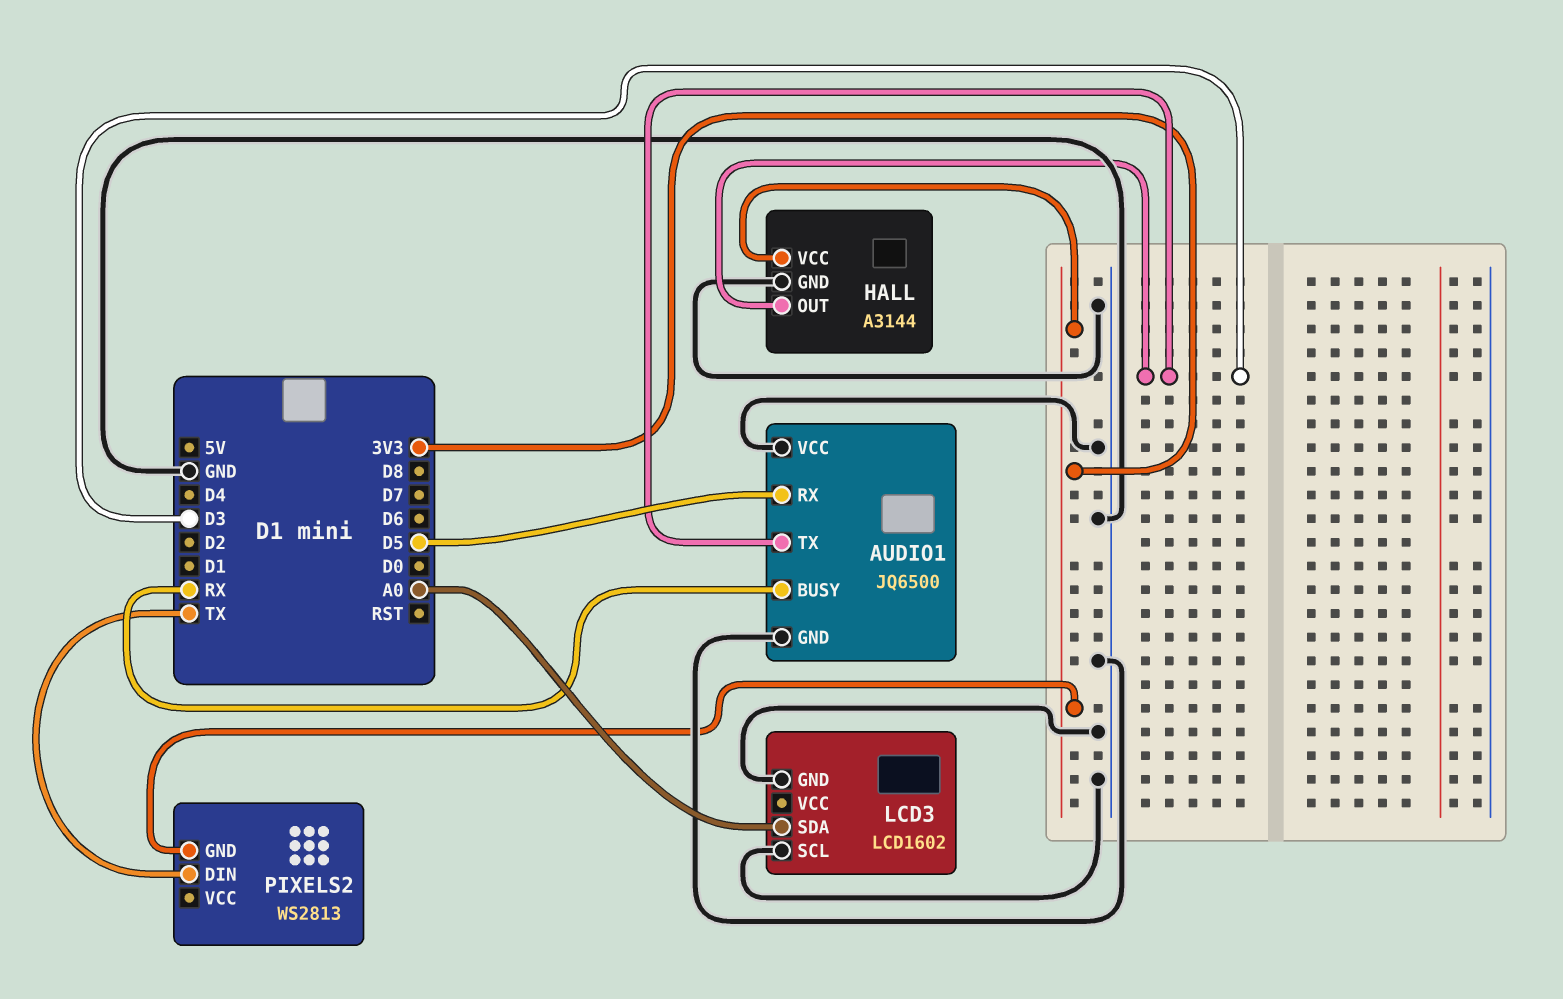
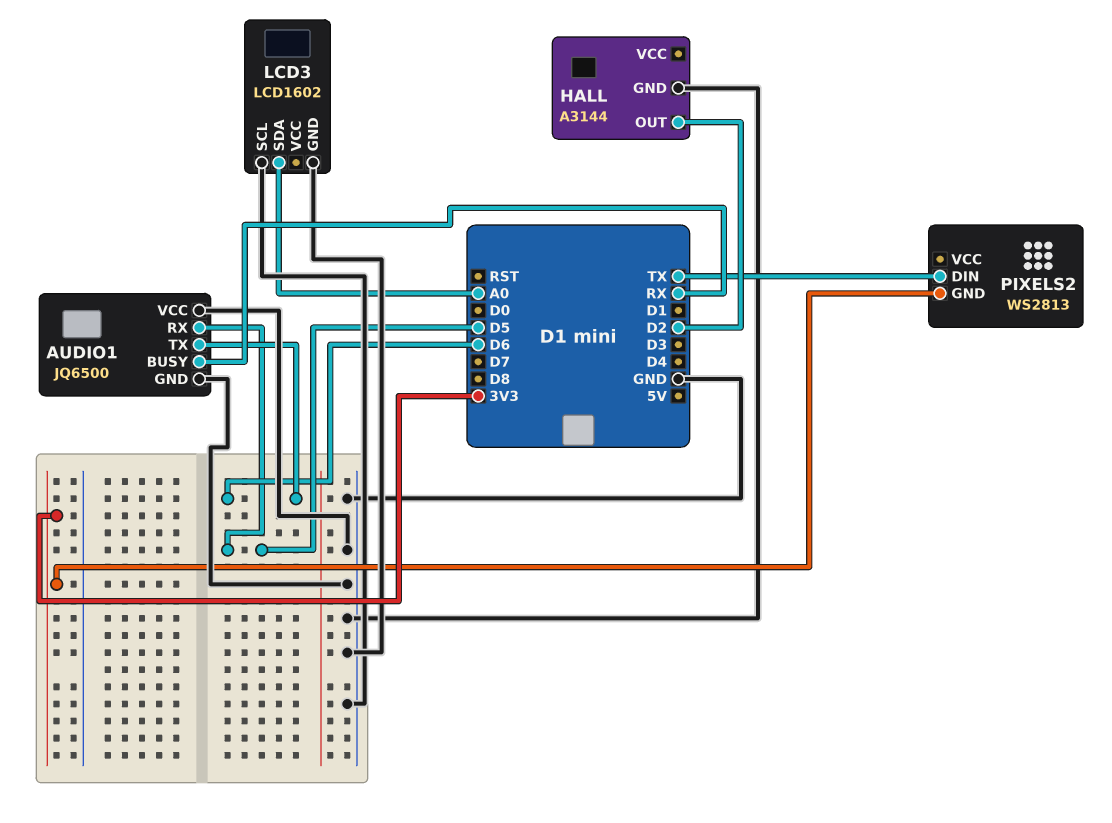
AUDIO1 pin TX: D3 -> D6
HALL pin OUT: D3 -> D2
HALL pin VCC: 3V3 -> none

